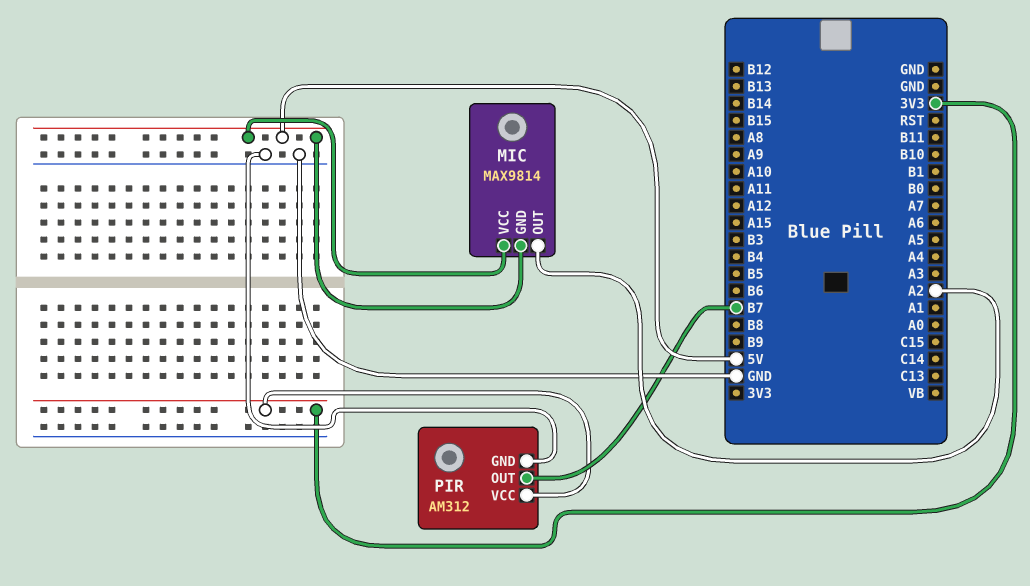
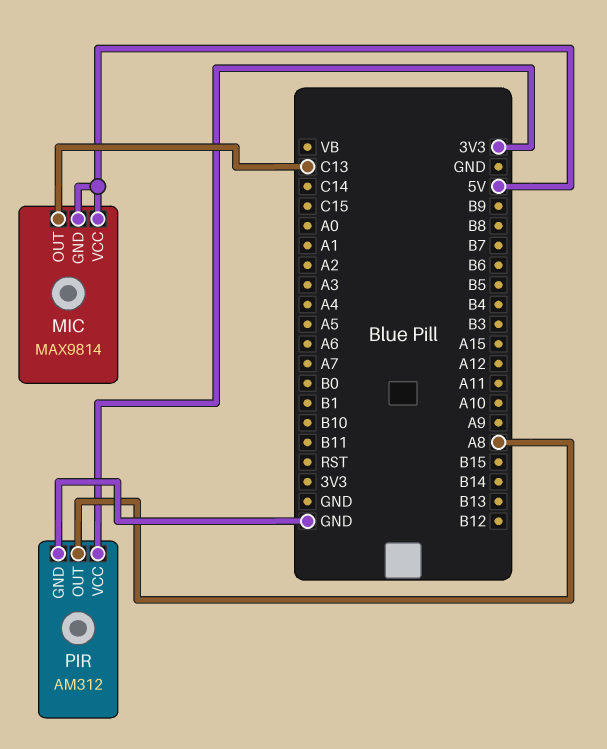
MIC pin OUT: A2 -> C13
PIR pin OUT: B7 -> A8

